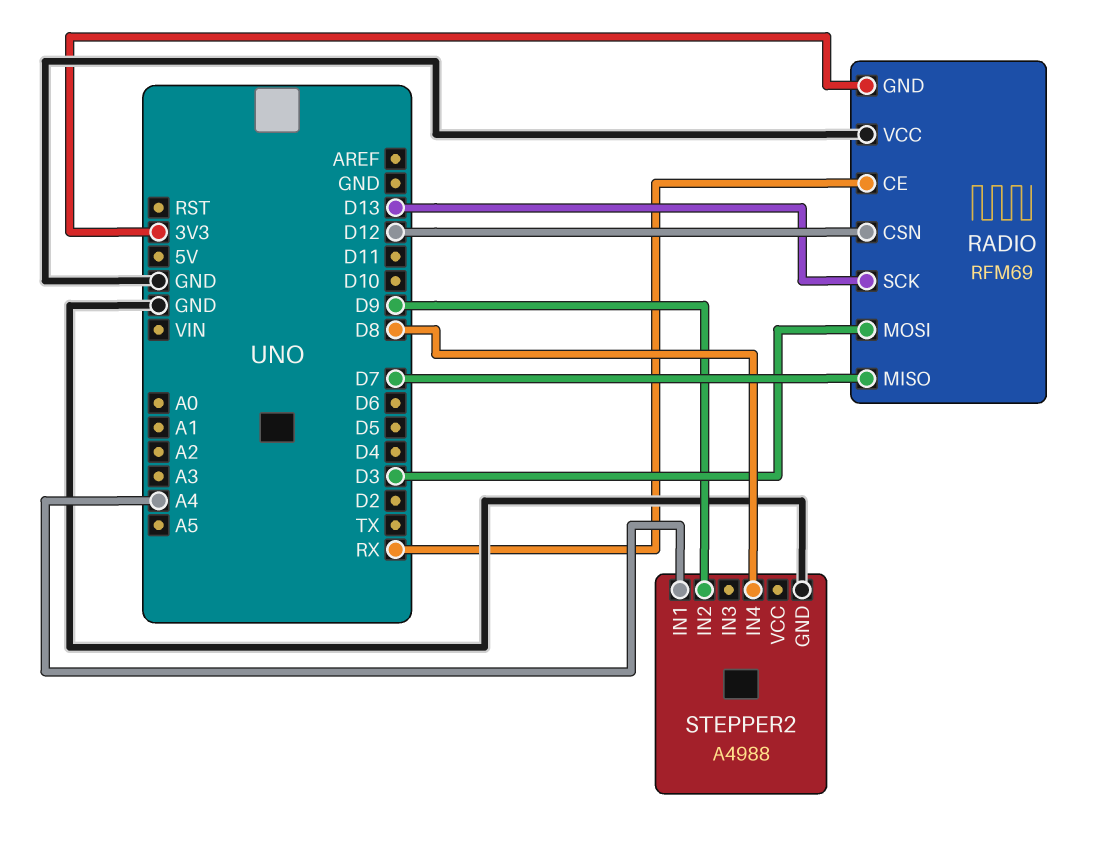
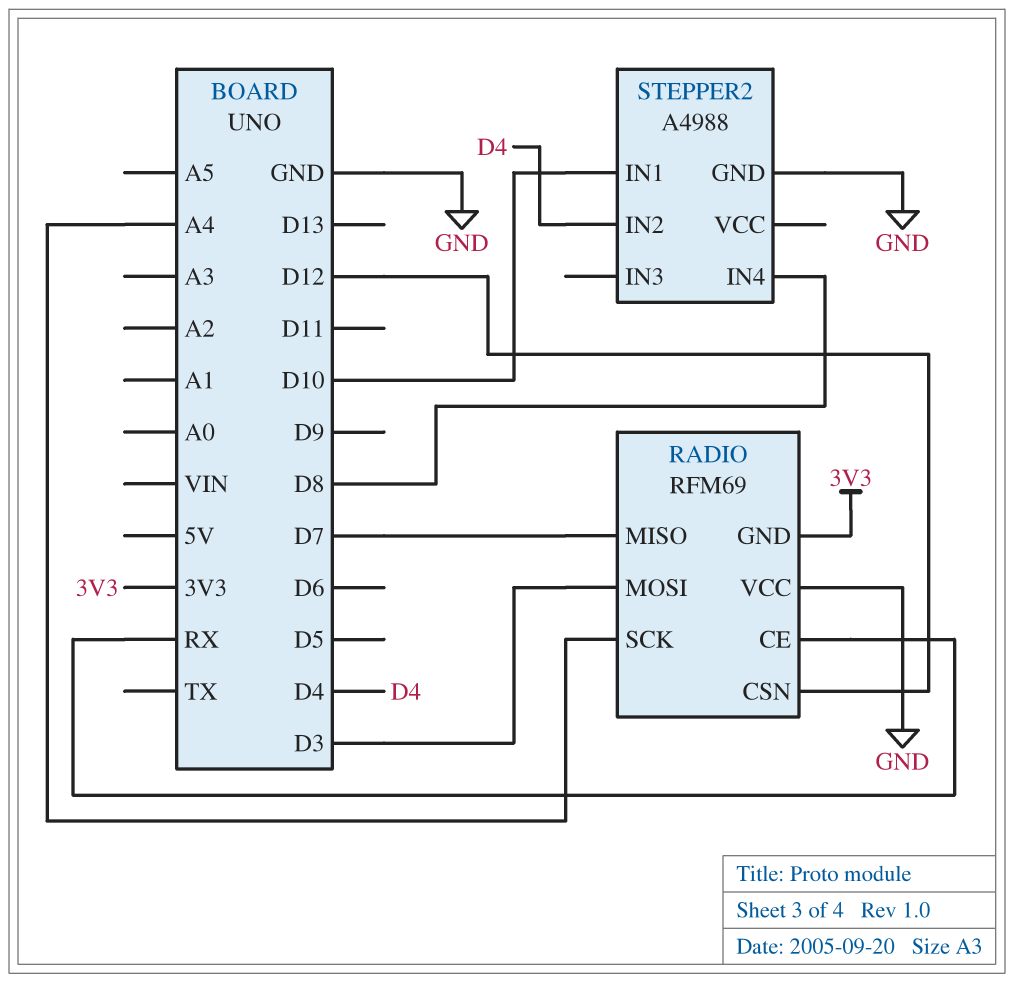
RADIO pin SCK: D13 -> A4
STEPPER2 pin IN1: A4 -> D10
STEPPER2 pin IN2: D9 -> D4

